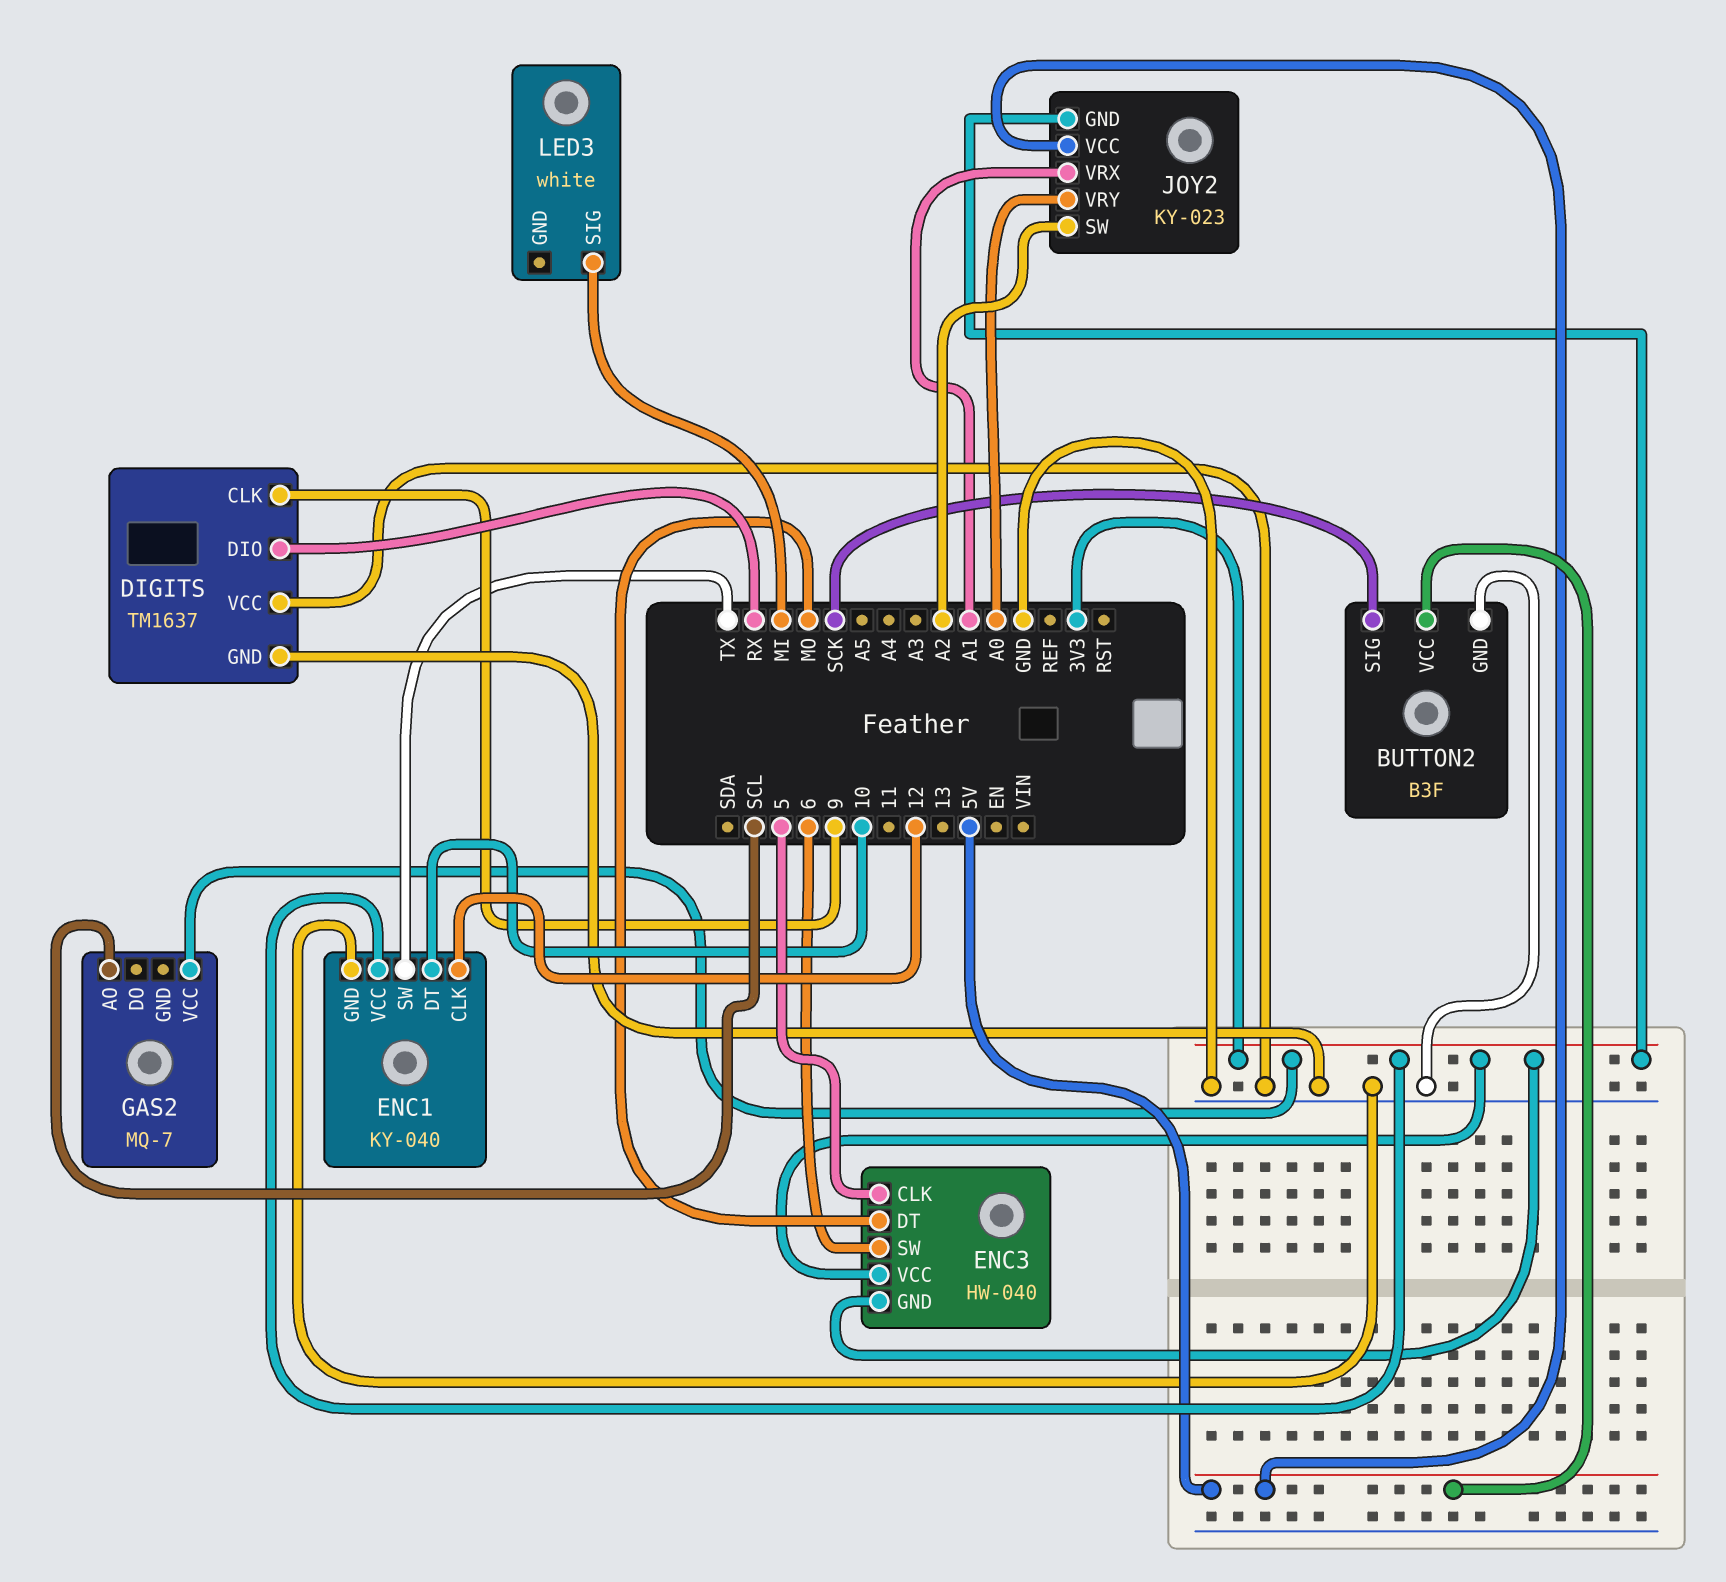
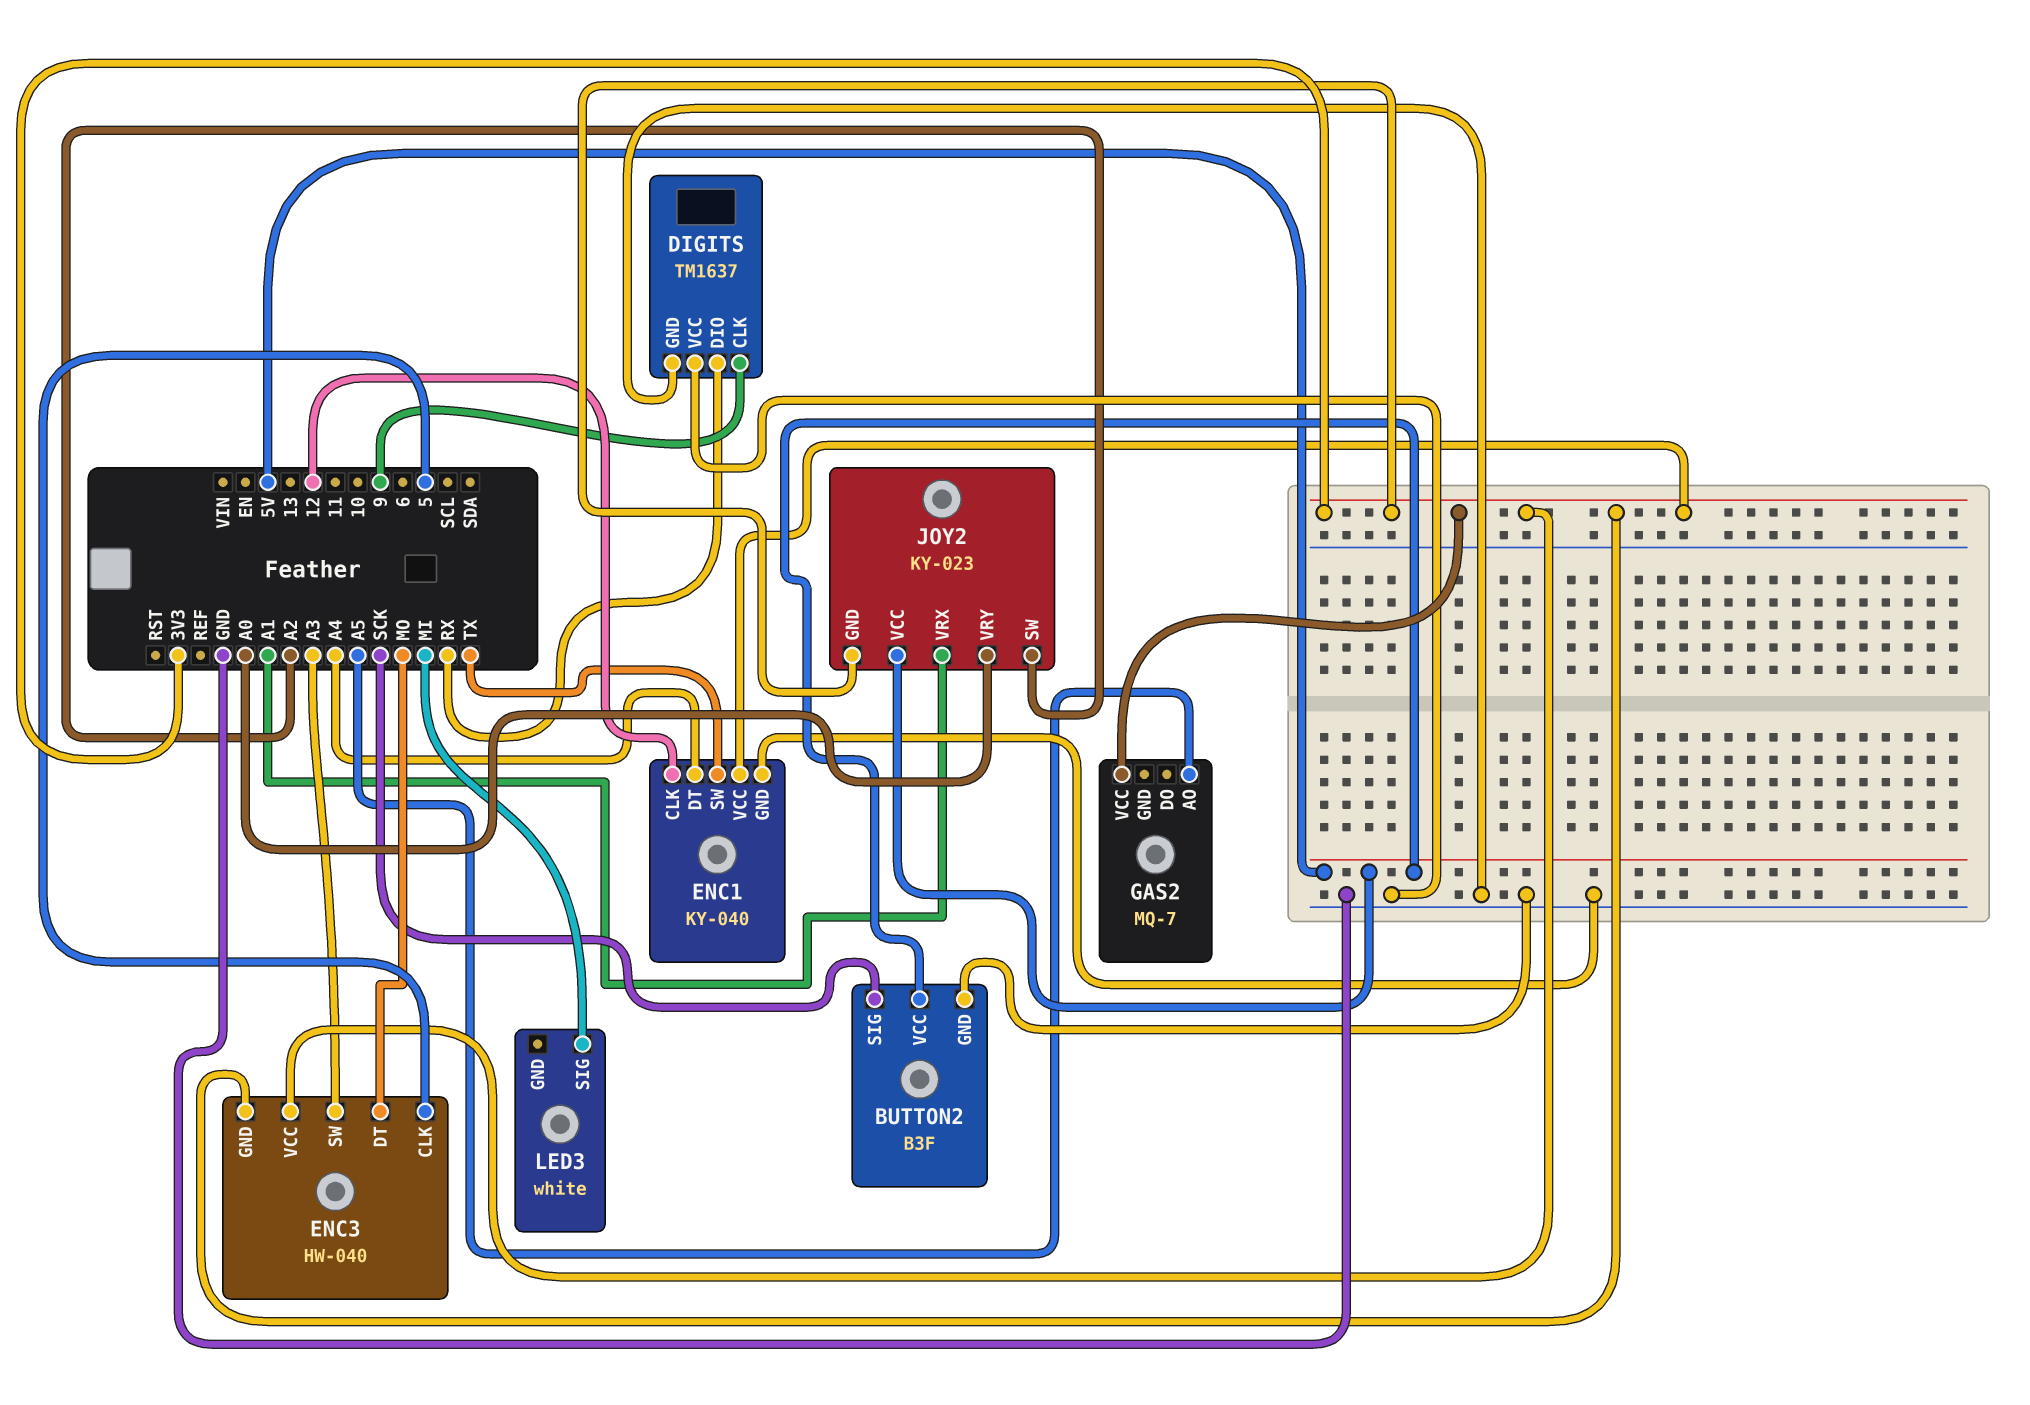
ENC1 pin DT: 10 -> A4
ENC3 pin SW: 6 -> A3
GAS2 pin AO: SCL -> A5

